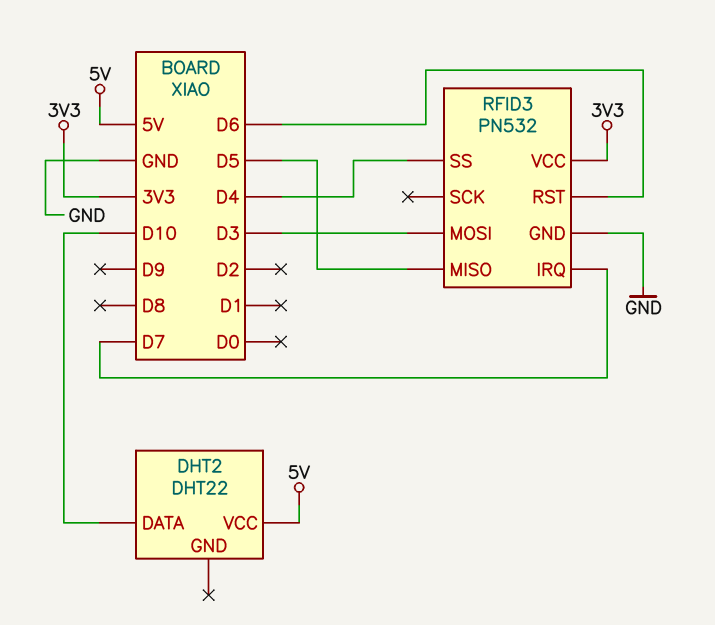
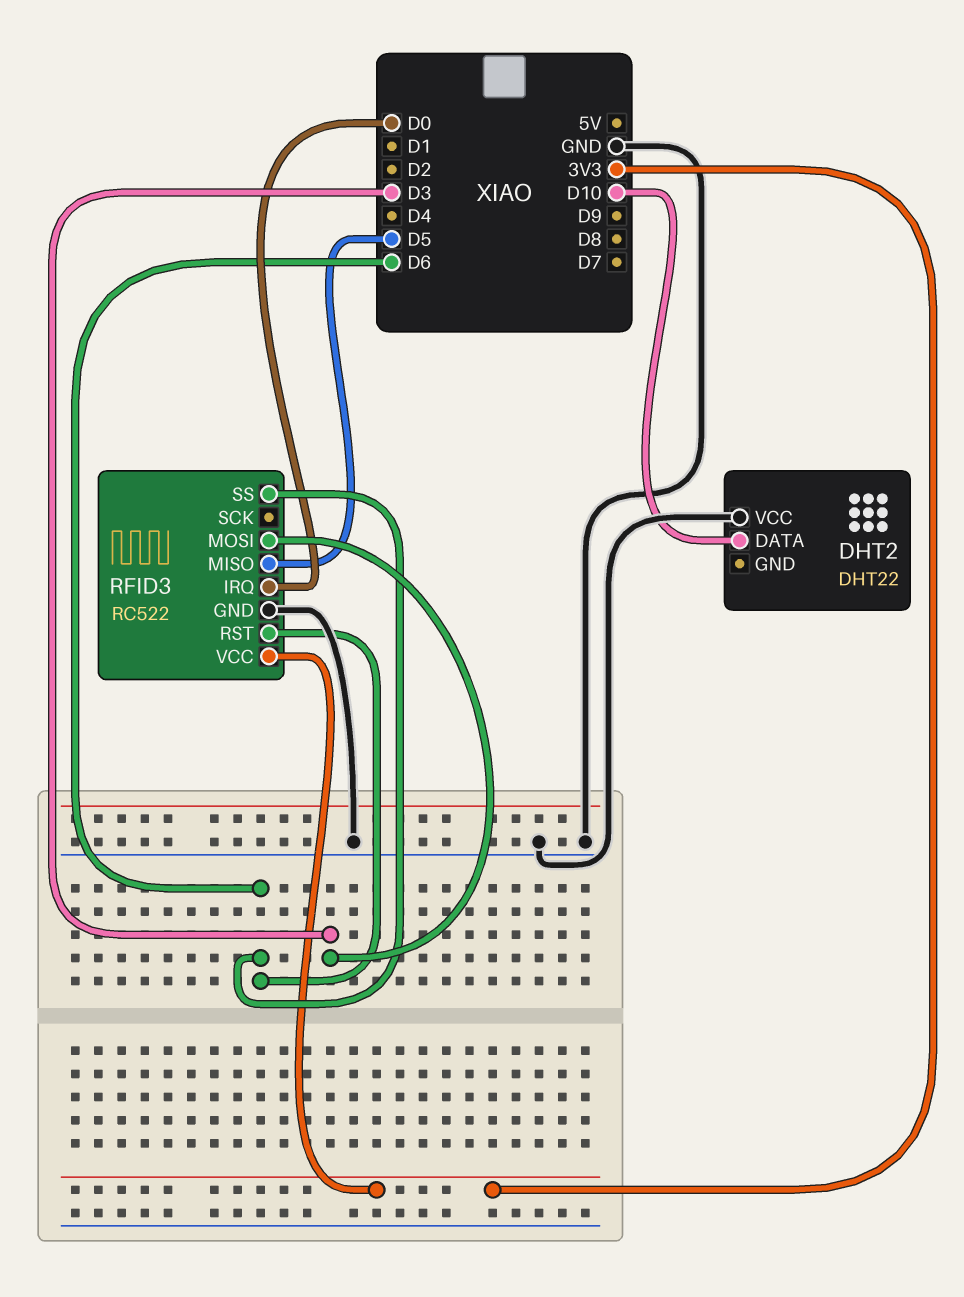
DHT2 pin VCC: 5V -> GND
RFID3: PN532 -> RC522
RFID3 pin IRQ: D7 -> D0
RFID3 pin SS: D4 -> D6

